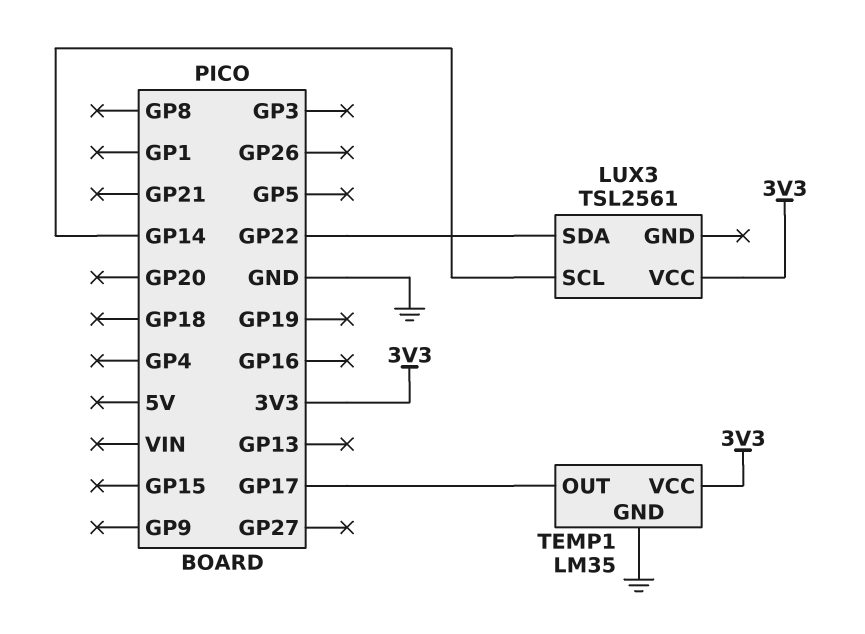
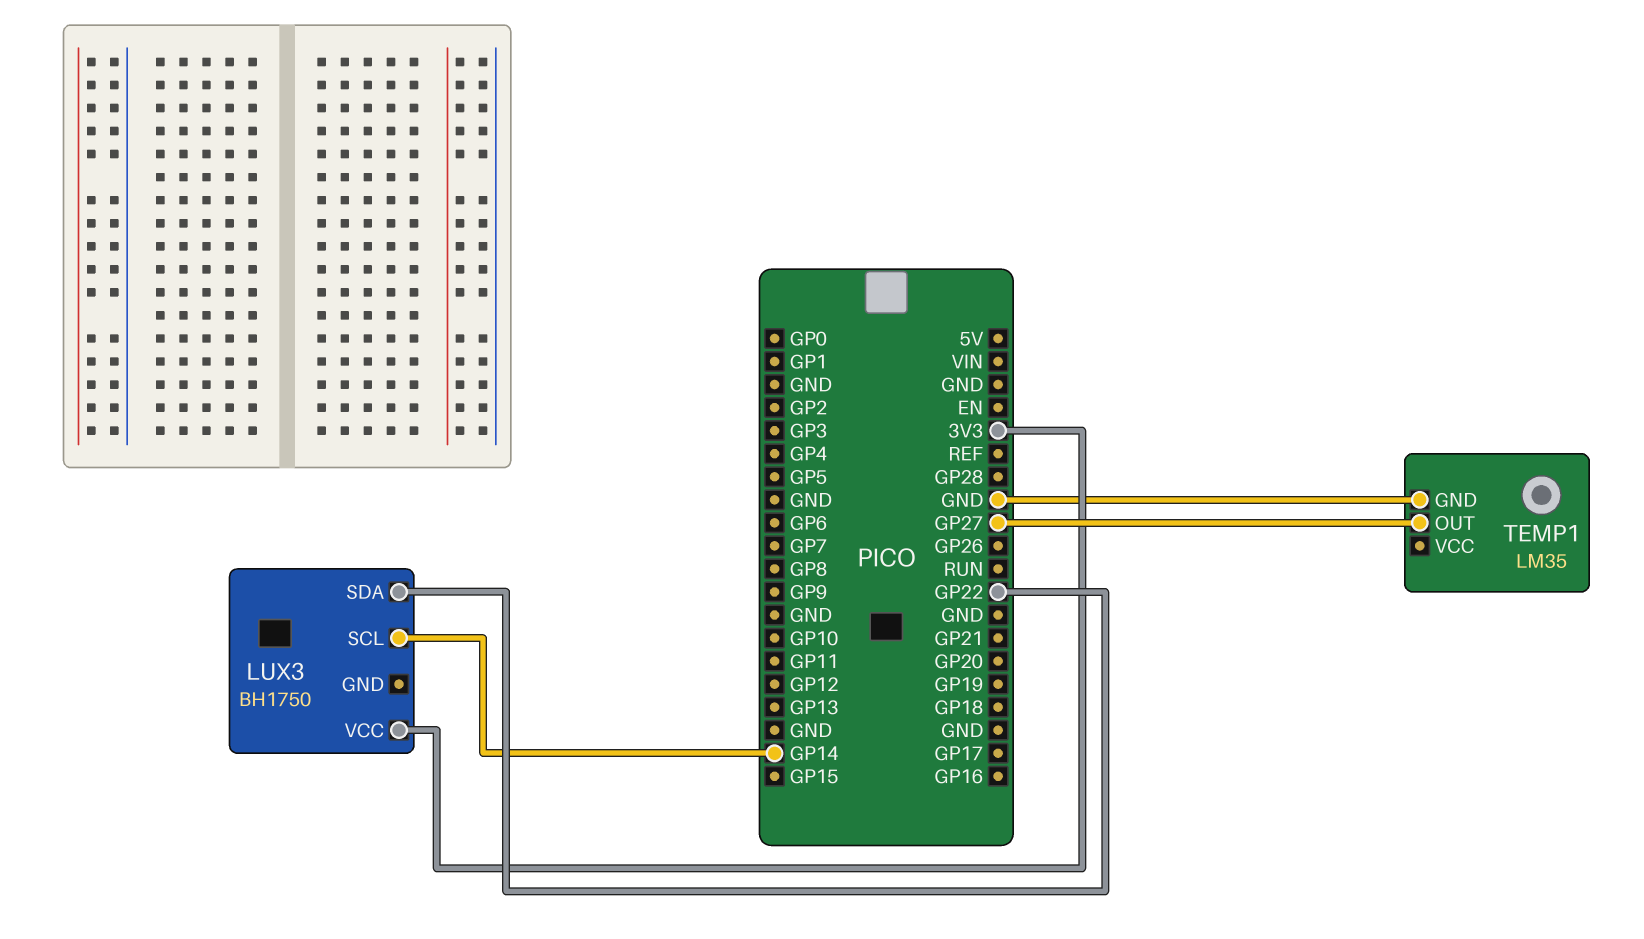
LUX3: TSL2561 -> BH1750
TEMP1 pin OUT: GP17 -> GP27
TEMP1 pin VCC: 3V3 -> none

